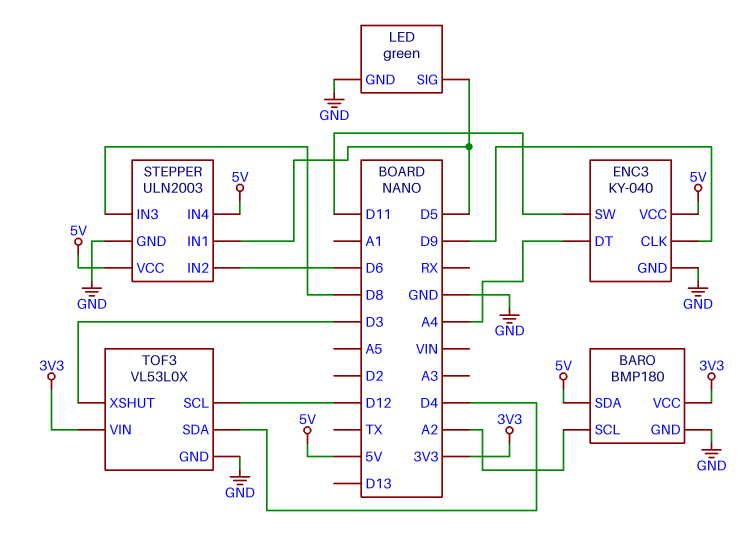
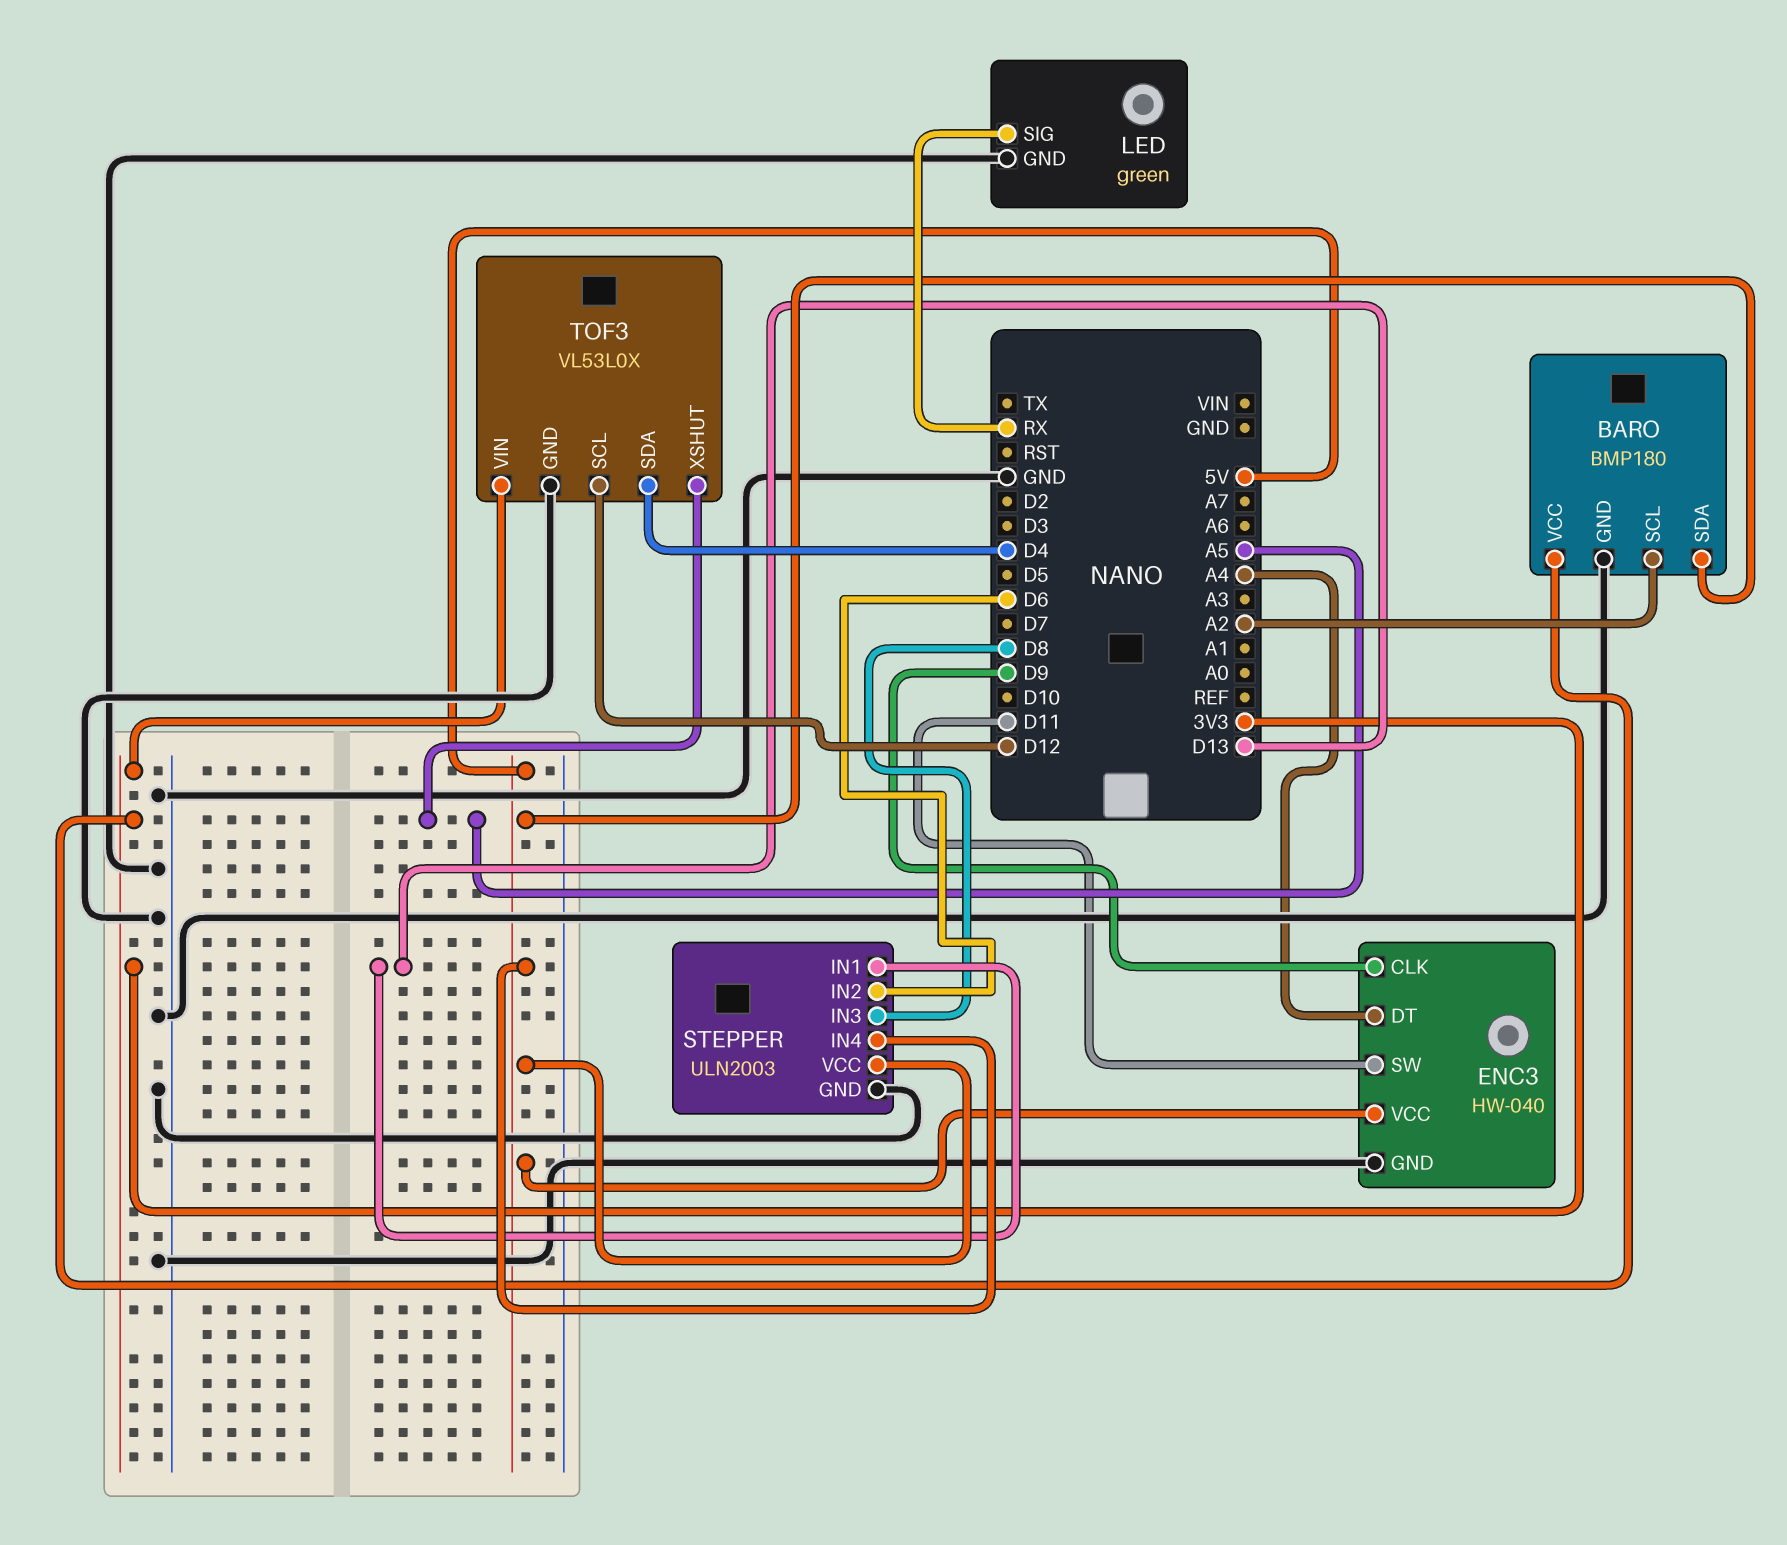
ENC3: KY-040 -> HW-040
LED pin SIG: D5 -> RX
STEPPER pin IN1: D5 -> D13
TOF3 pin XSHUT: D3 -> A5

